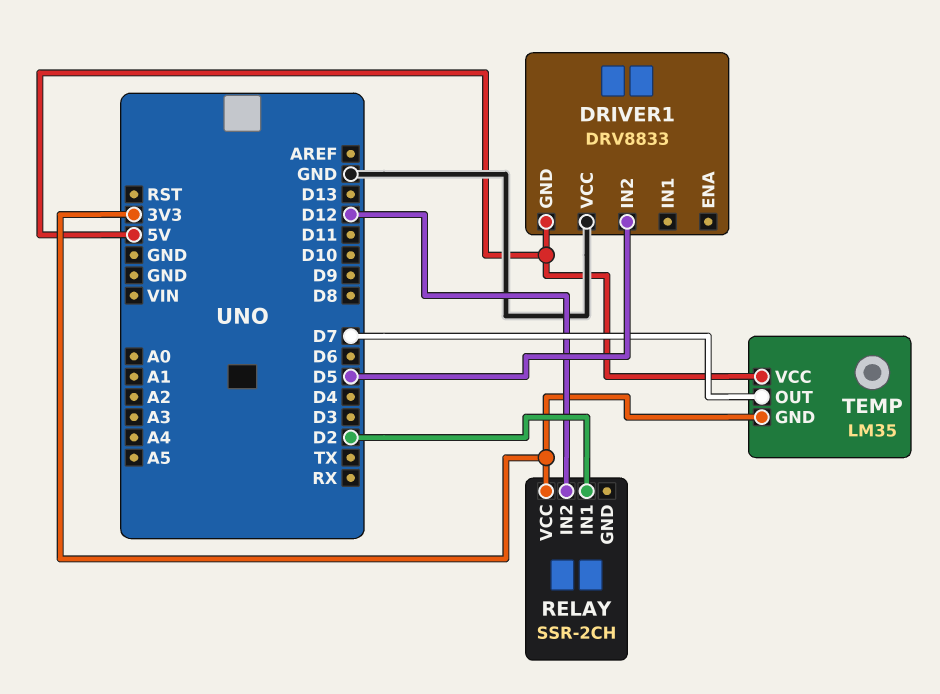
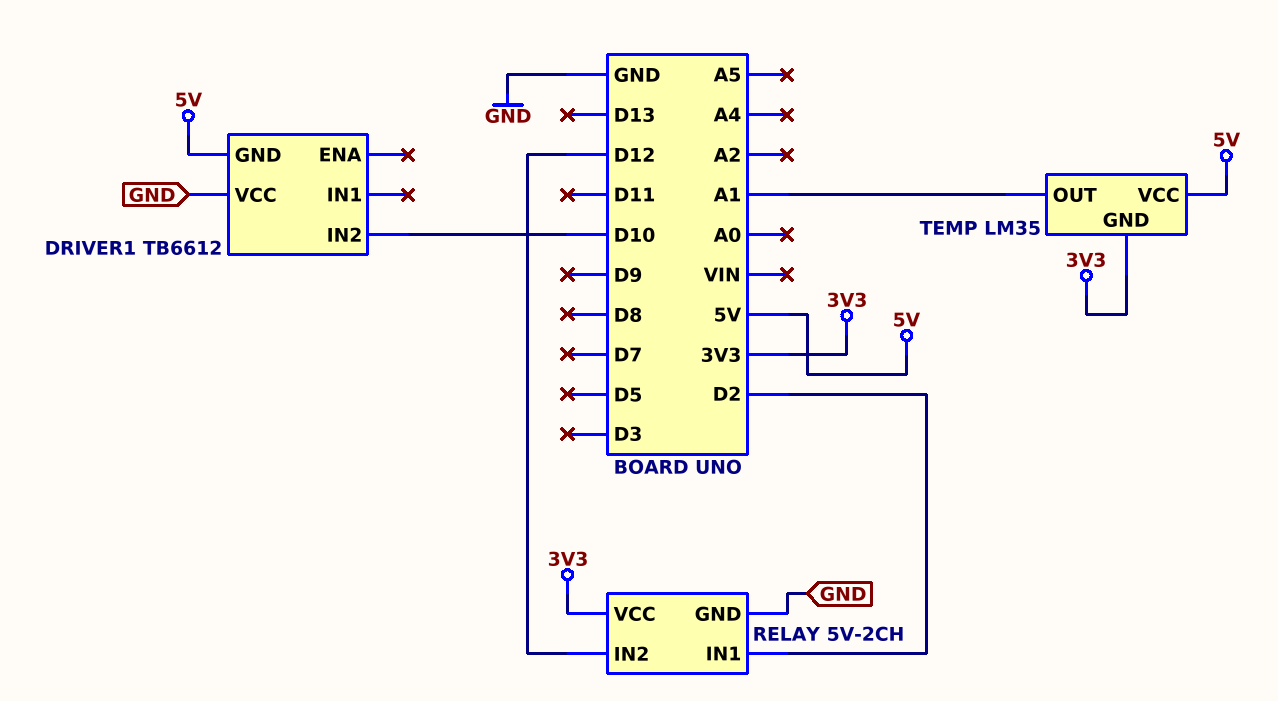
DRIVER1: DRV8833 -> TB6612
DRIVER1 pin IN2: D5 -> D10
RELAY: SSR-2CH -> 5V-2CH
RELAY pin GND: none -> GND
TEMP pin OUT: D7 -> A1

